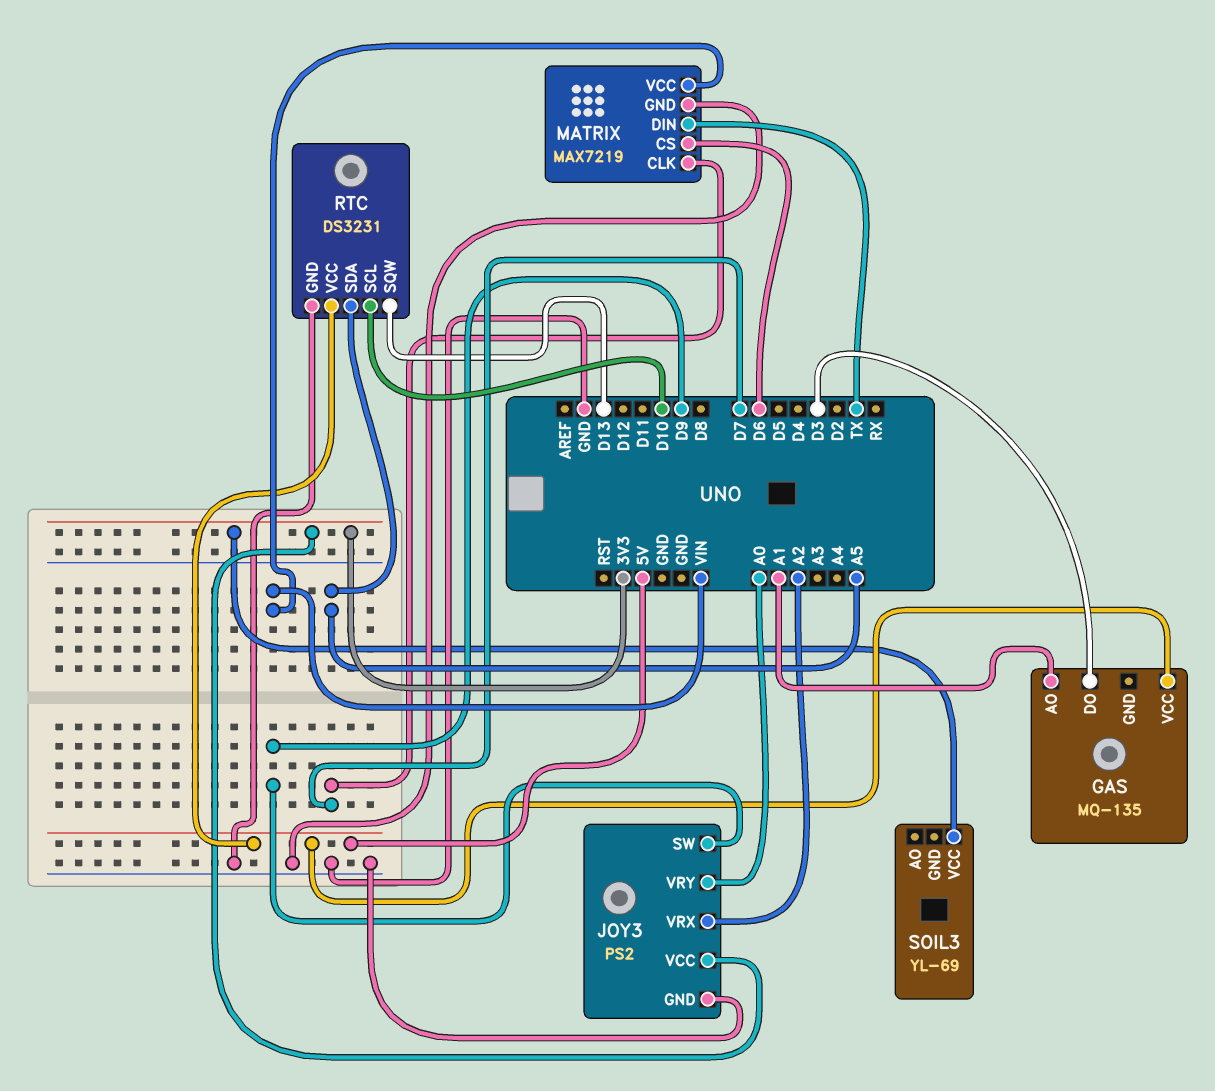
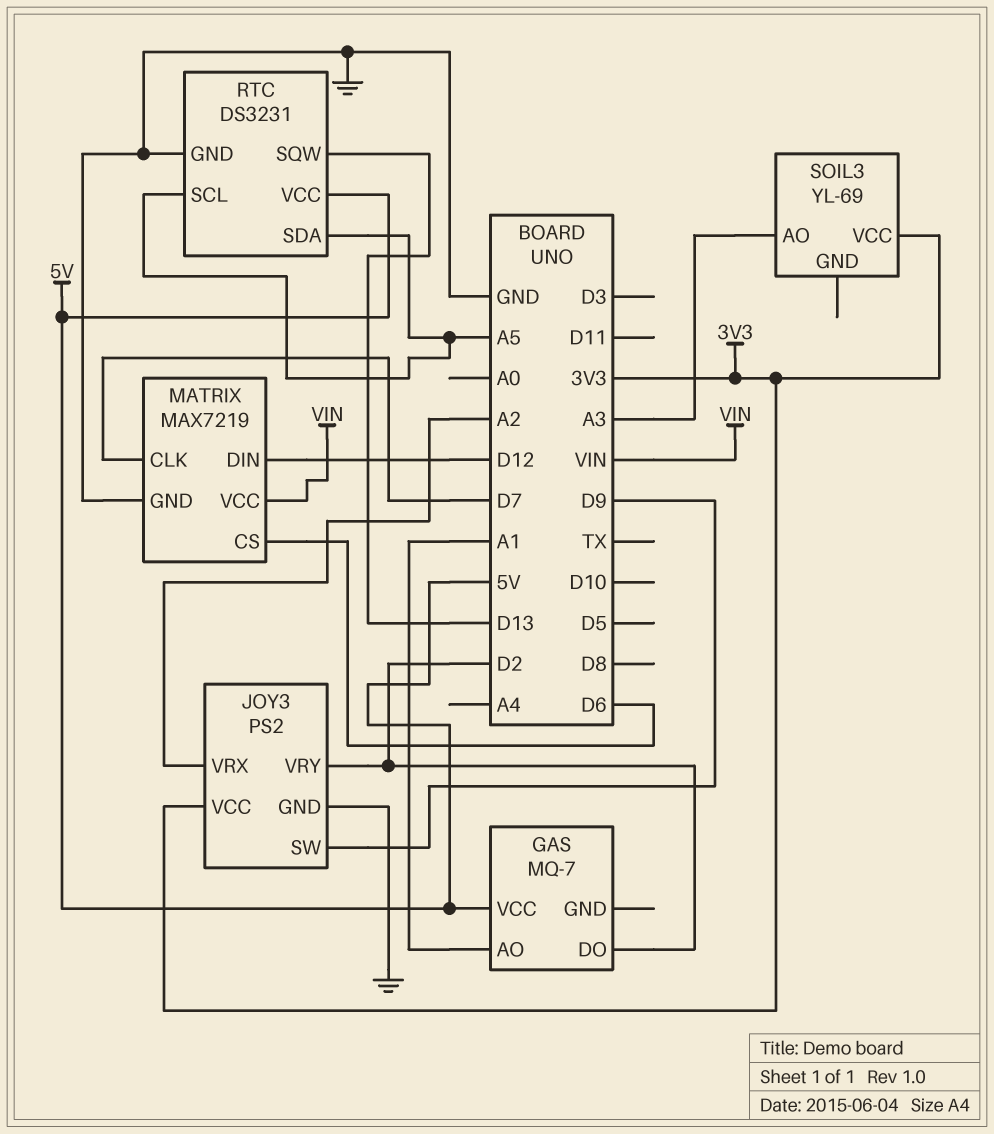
GAS: MQ-135 -> MQ-7
GAS pin DO: D3 -> D2
JOY3 pin VRY: A0 -> D2
MATRIX pin DIN: TX -> D12
RTC pin SCL: D10 -> A5
SOIL3 pin AO: none -> A3

